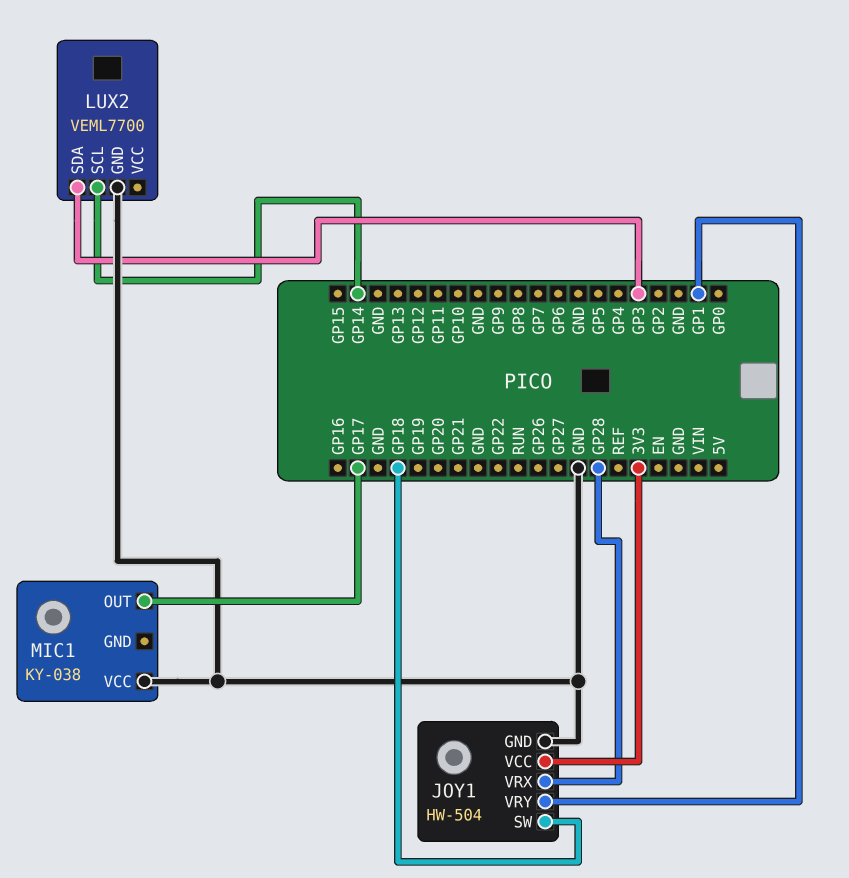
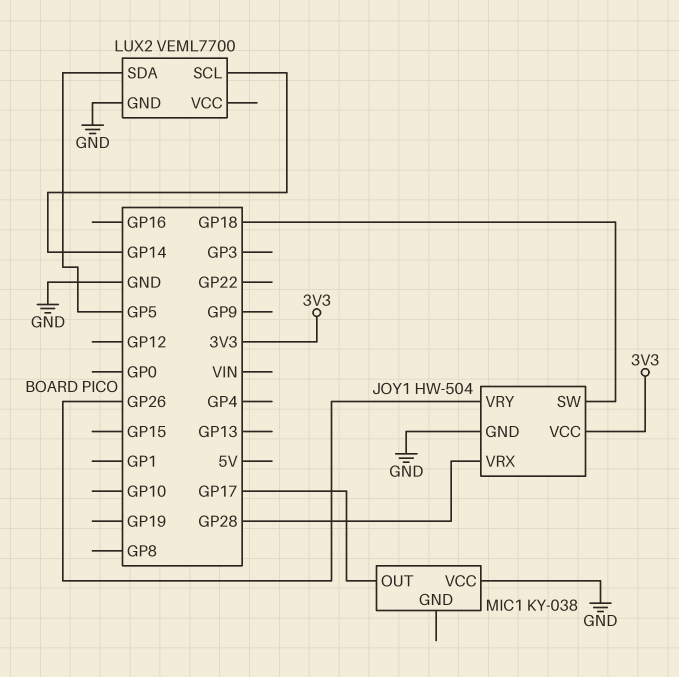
JOY1 pin VRY: GP1 -> GP26
LUX2 pin SDA: GP3 -> GP5

